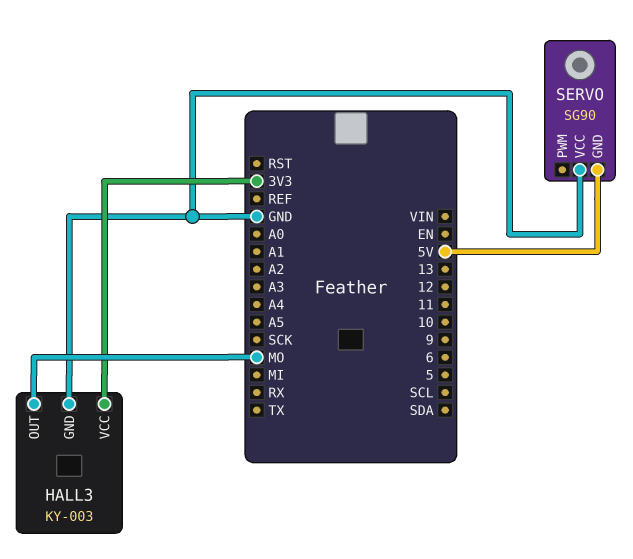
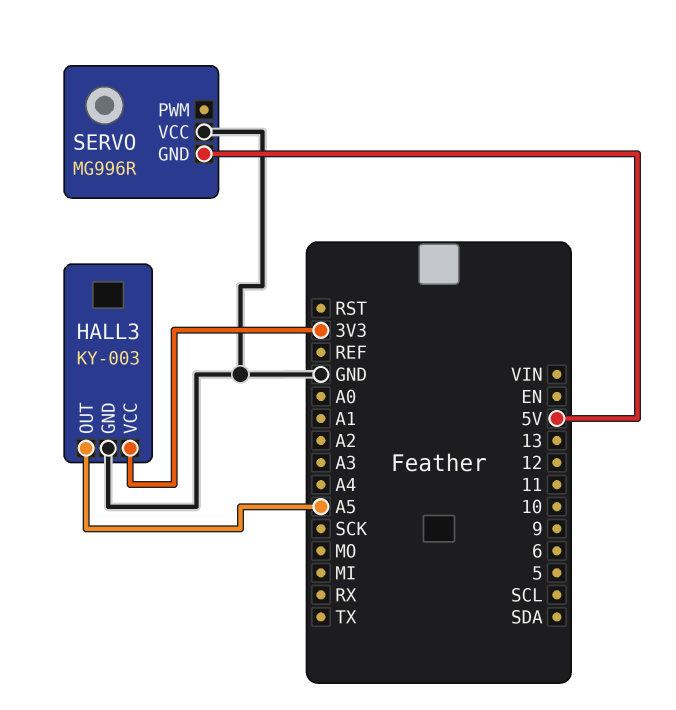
HALL3 pin OUT: MO -> A5
SERVO: SG90 -> MG996R

